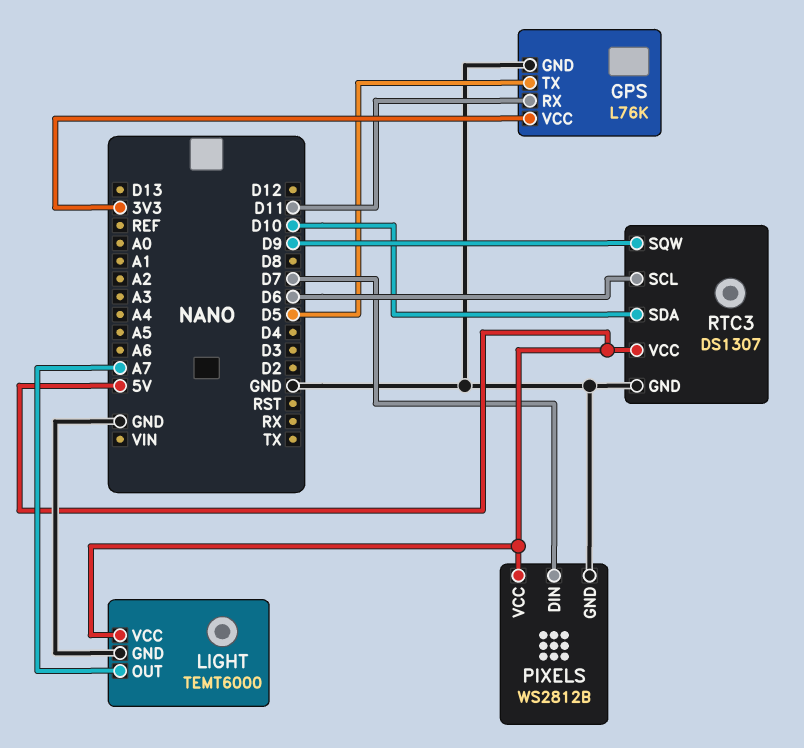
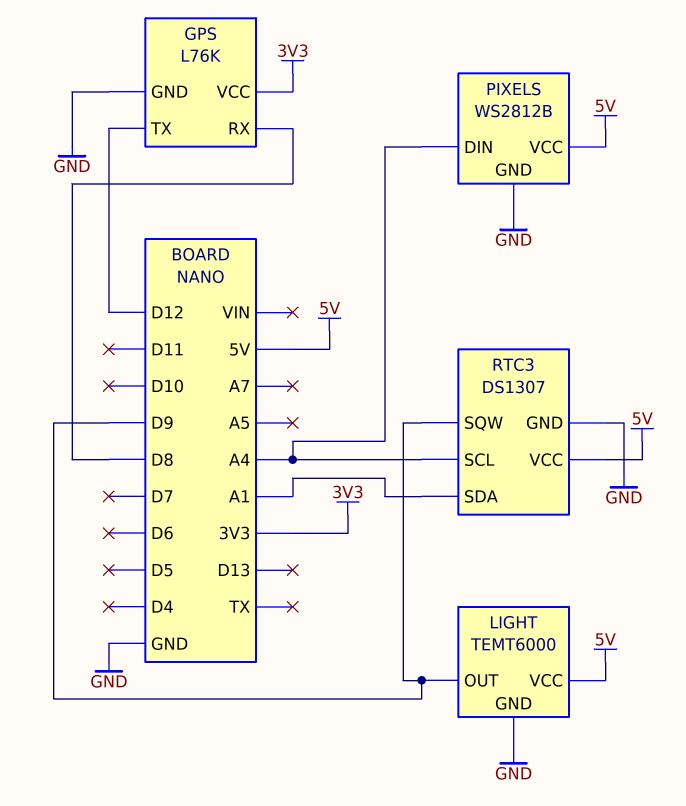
GPS pin RX: D11 -> D8
GPS pin TX: D5 -> D12
LIGHT pin OUT: A7 -> D9
PIXELS pin DIN: D7 -> A4
RTC3 pin SCL: D6 -> A4
RTC3 pin SDA: D10 -> A1

